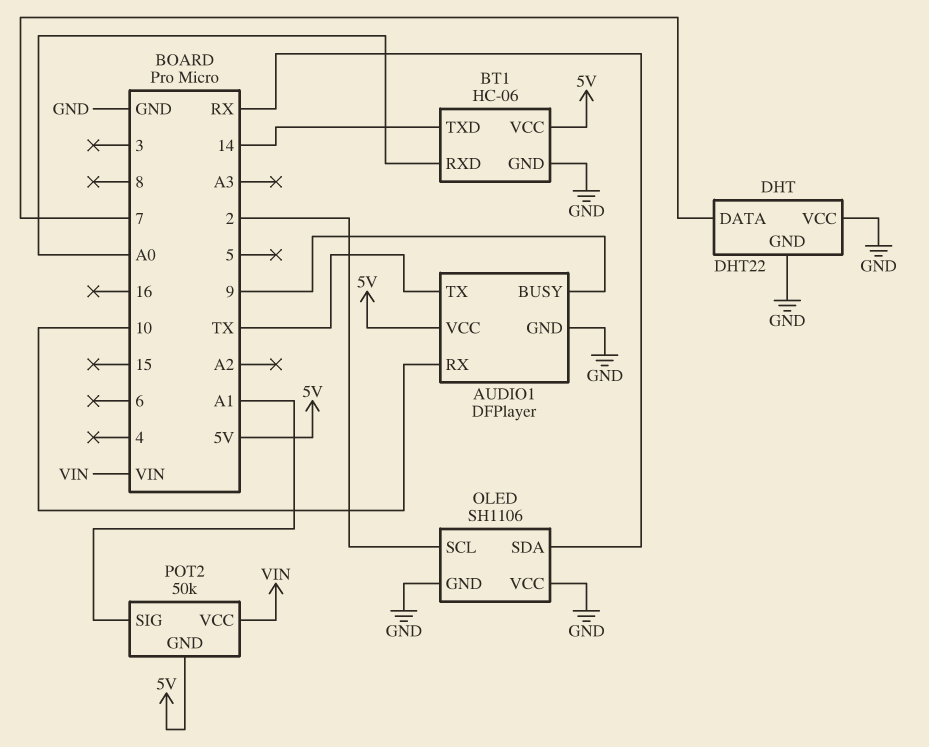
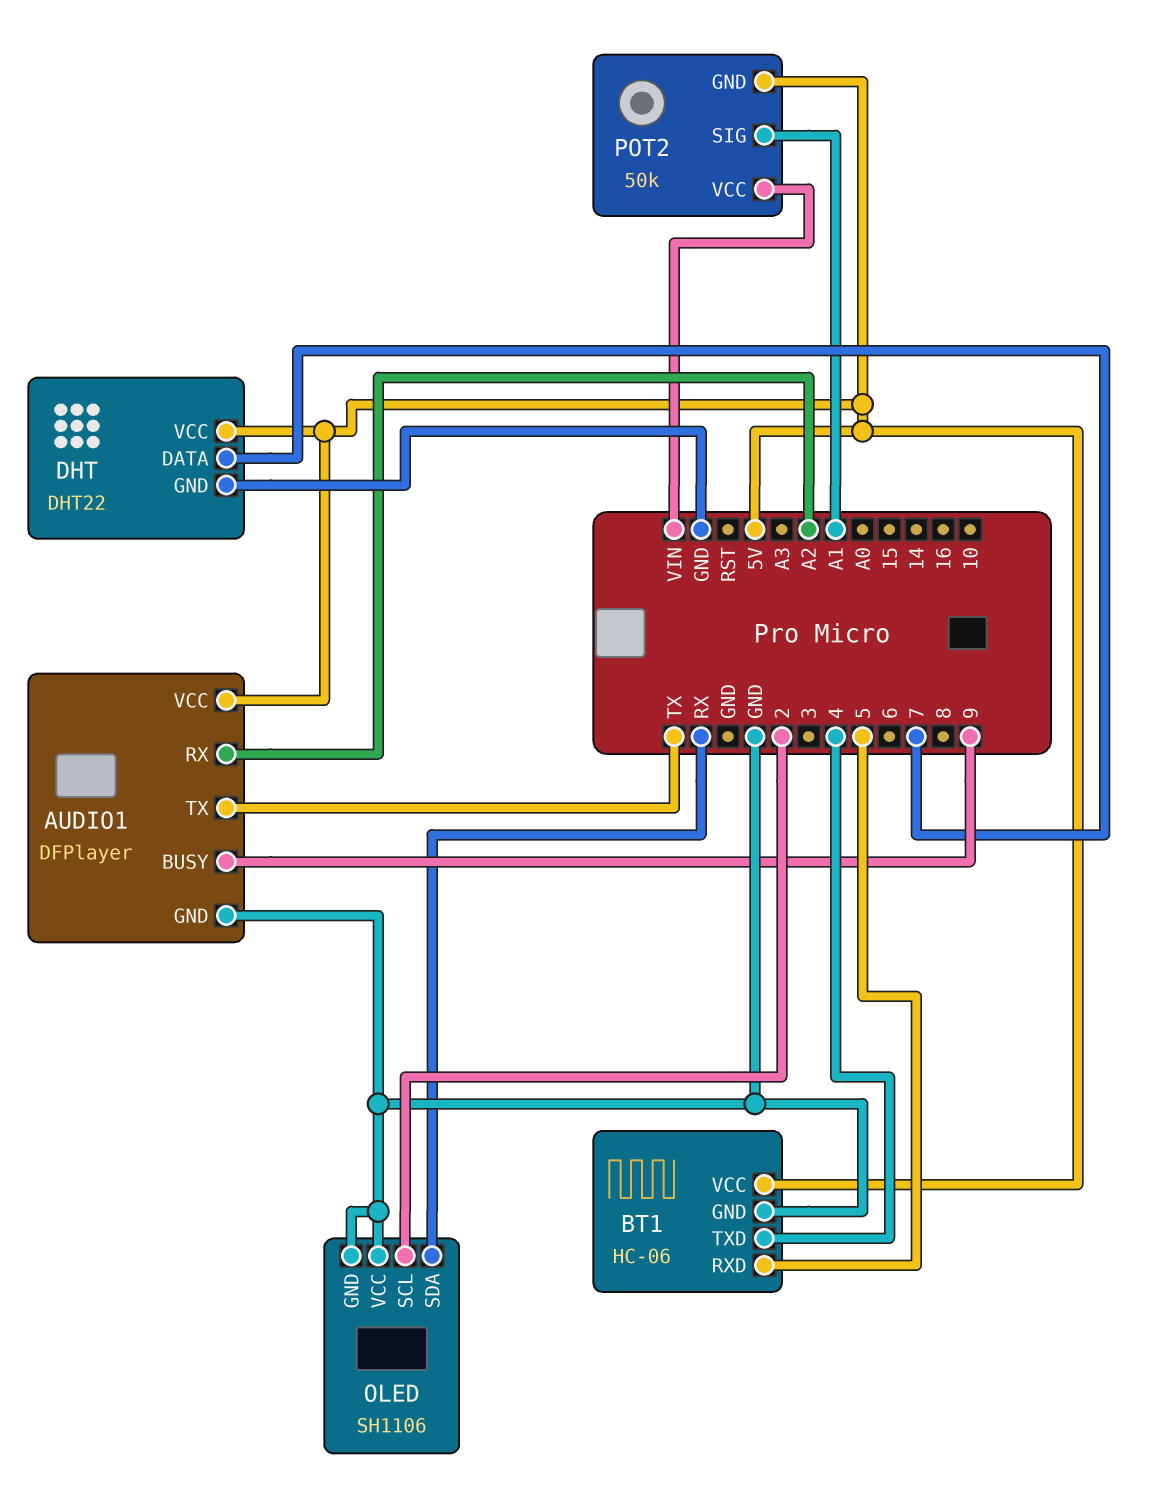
AUDIO1 pin RX: 10 -> A2
BT1 pin RXD: A0 -> 5
BT1 pin TXD: 14 -> 4
DHT pin VCC: GND -> 5V

